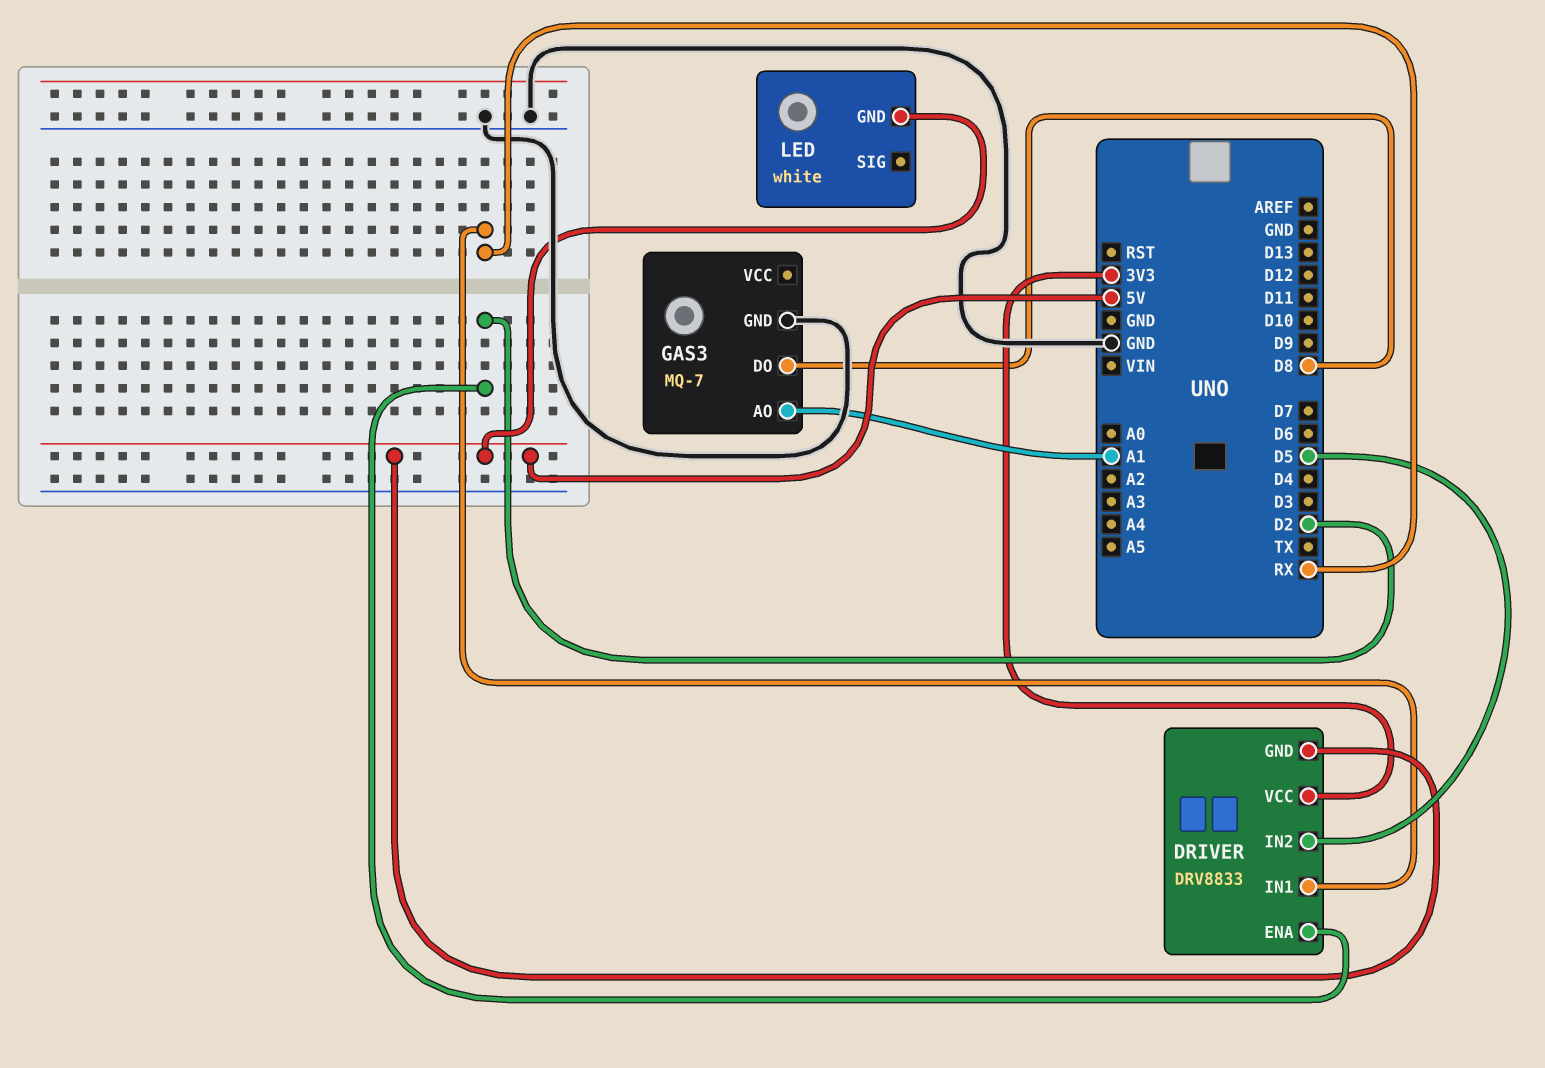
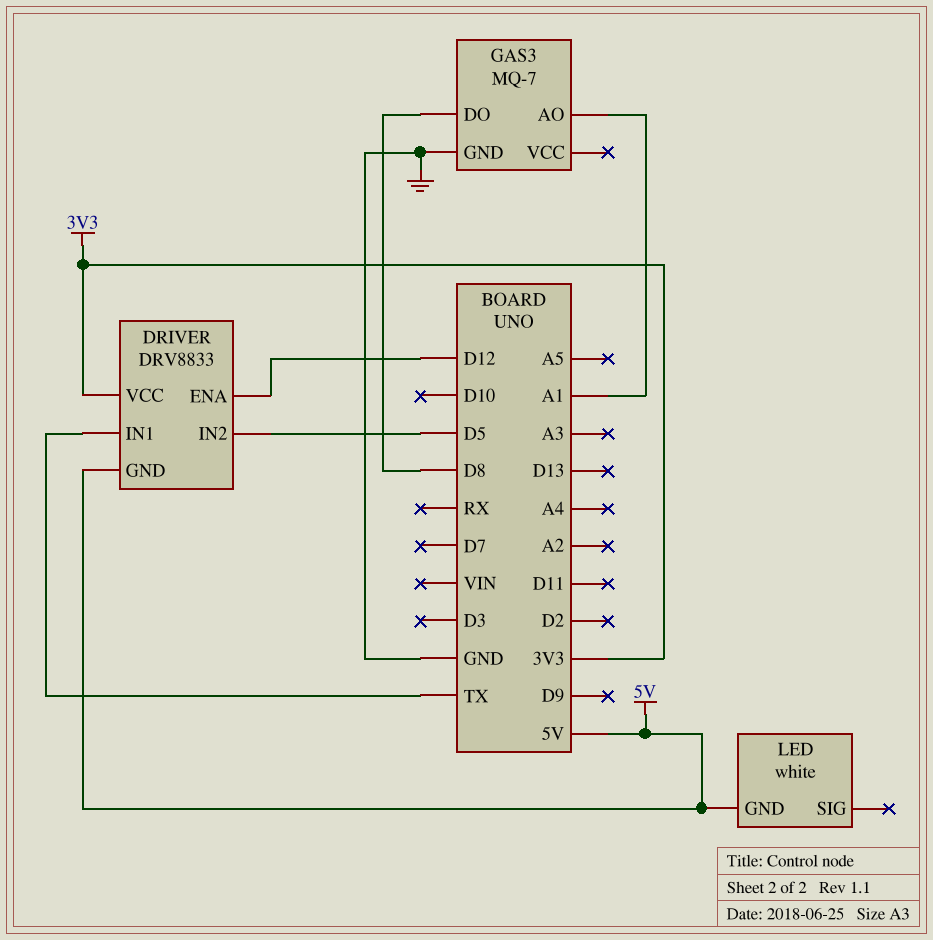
DRIVER pin ENA: D2 -> D12
DRIVER pin IN1: RX -> TX

